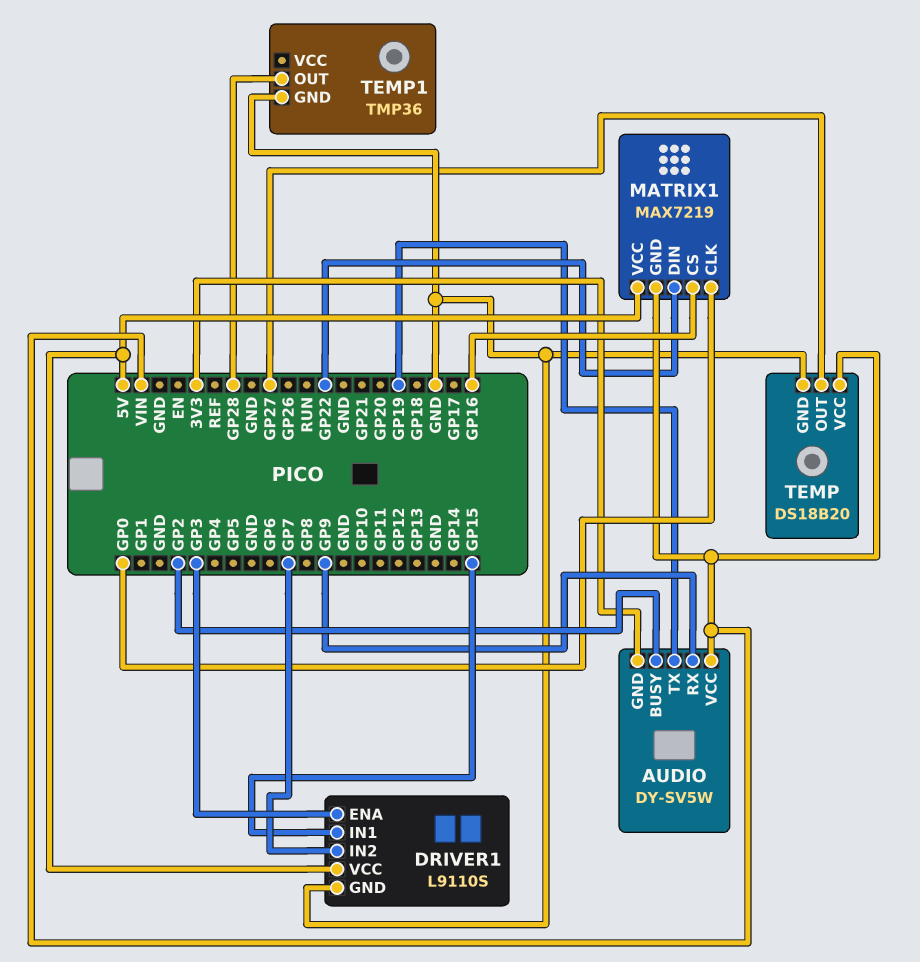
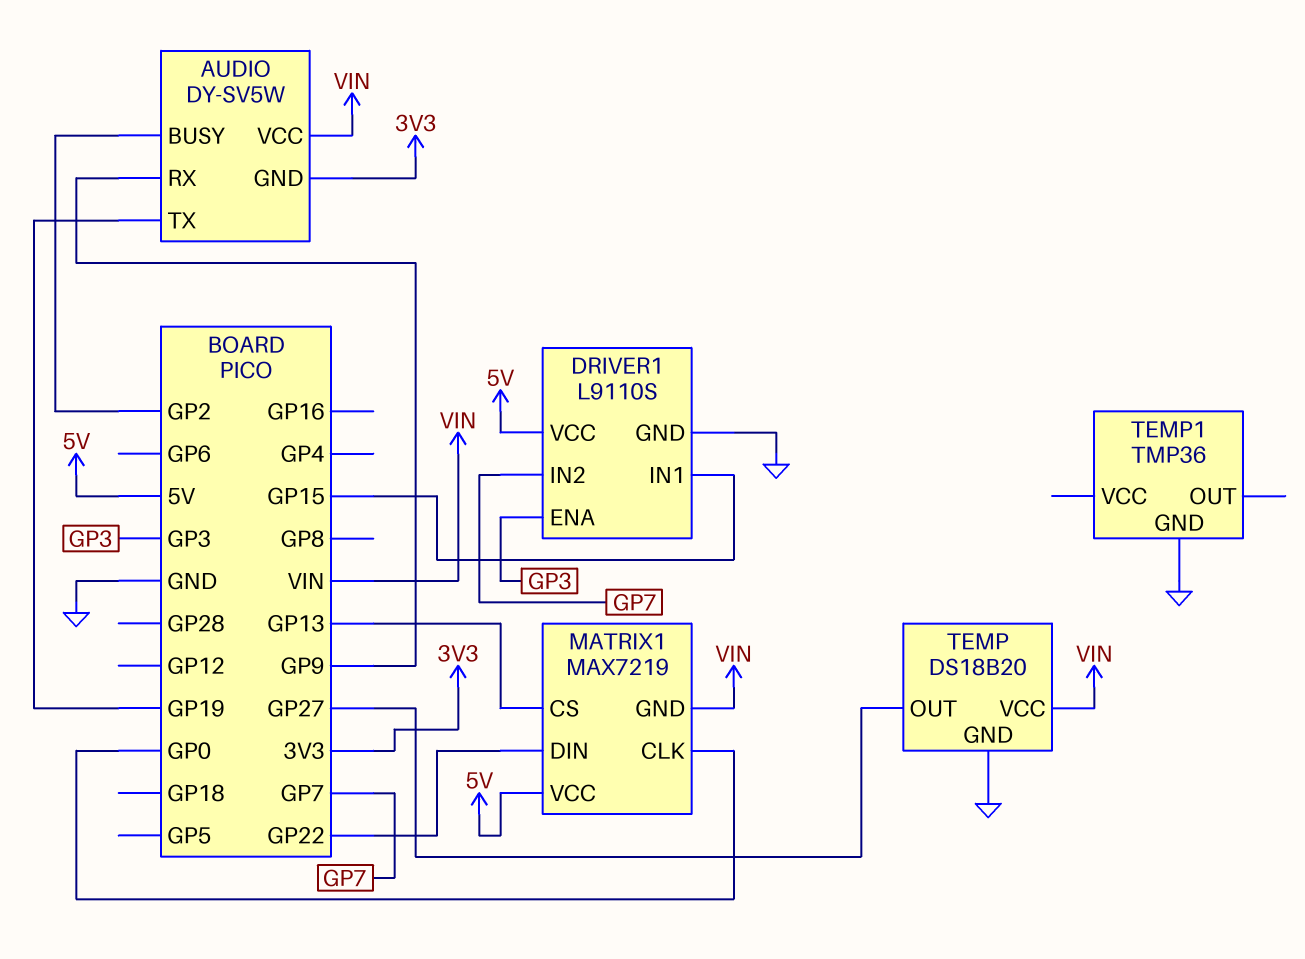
MATRIX1 pin CS: GP16 -> GP13
TEMP1 pin OUT: GP28 -> none

